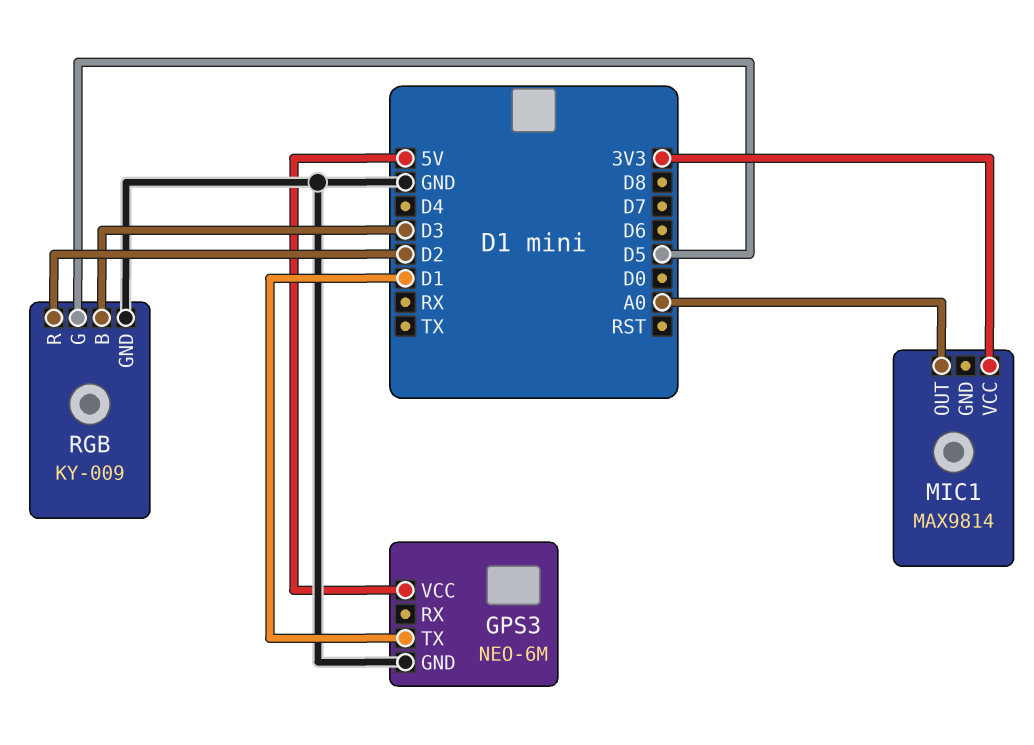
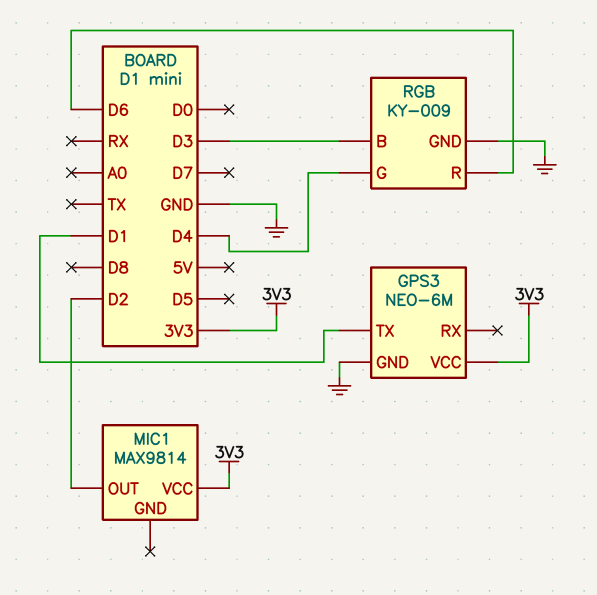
GPS3 pin VCC: 5V -> 3V3
MIC1 pin OUT: A0 -> D2
RGB pin G: D5 -> D4
RGB pin R: D2 -> D6

